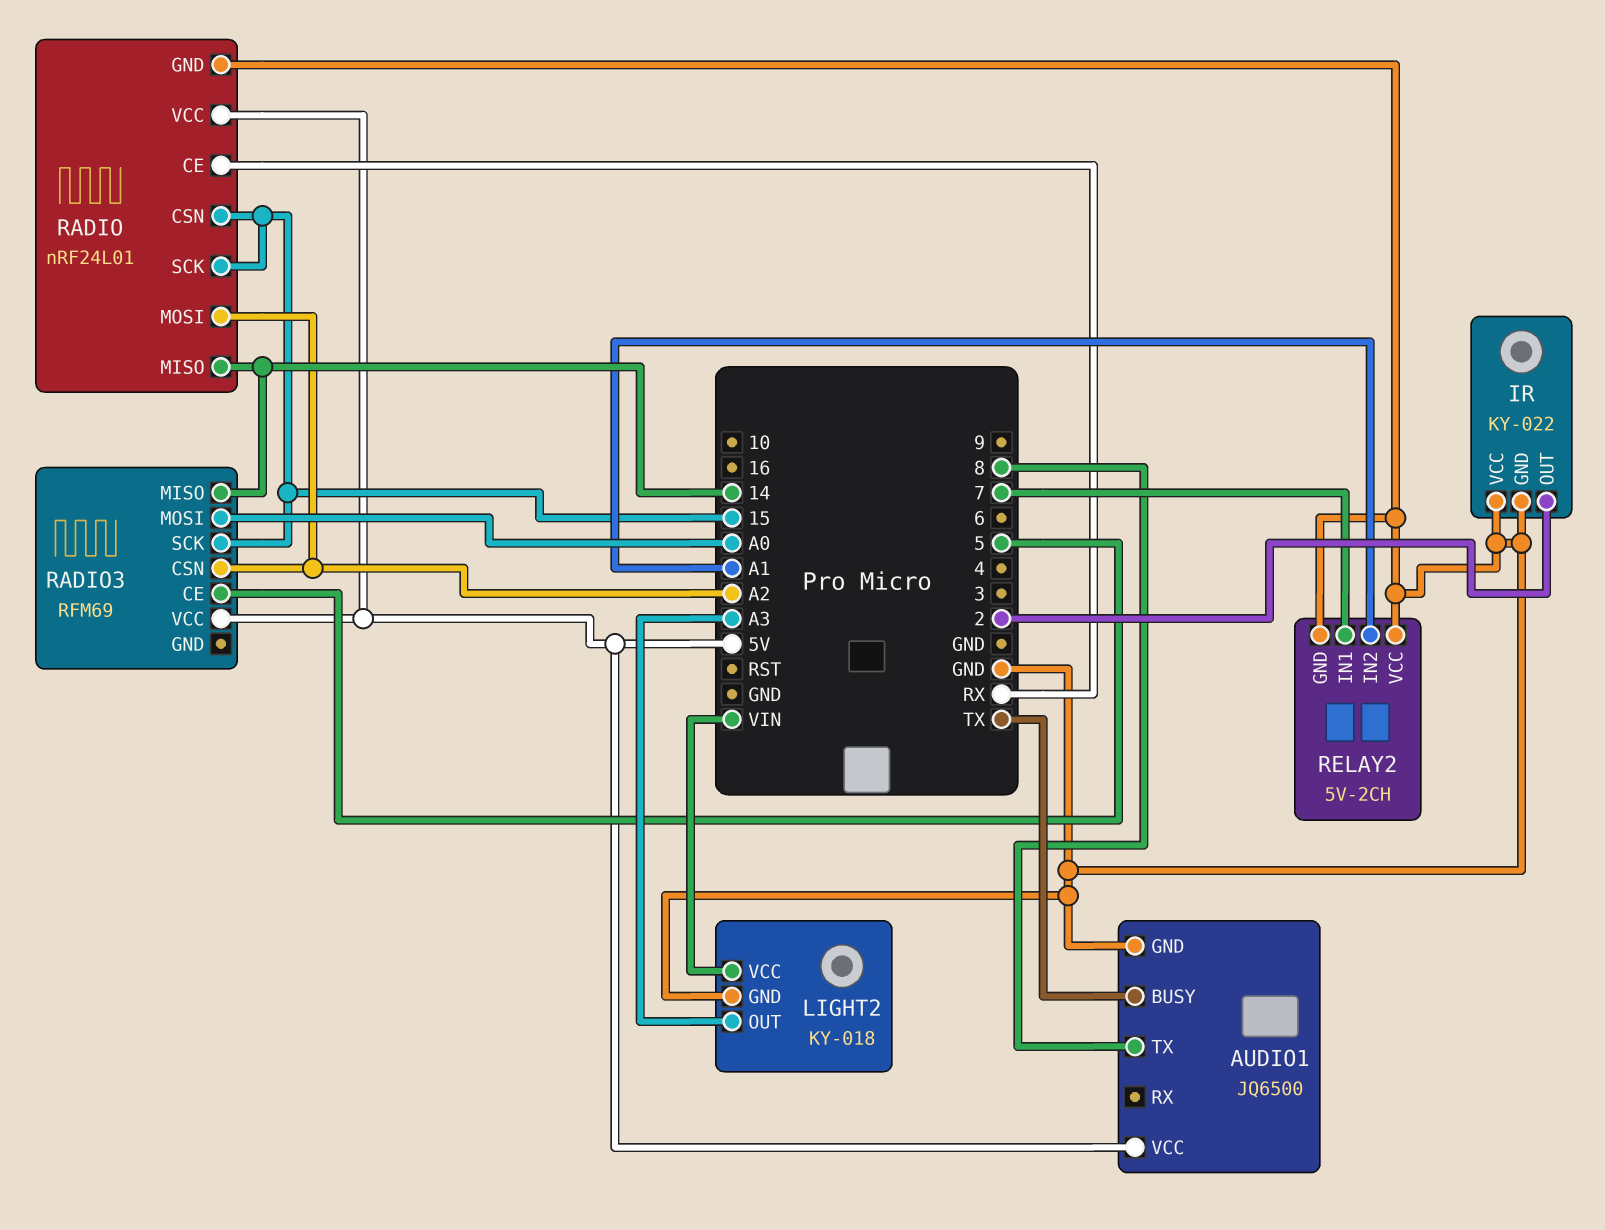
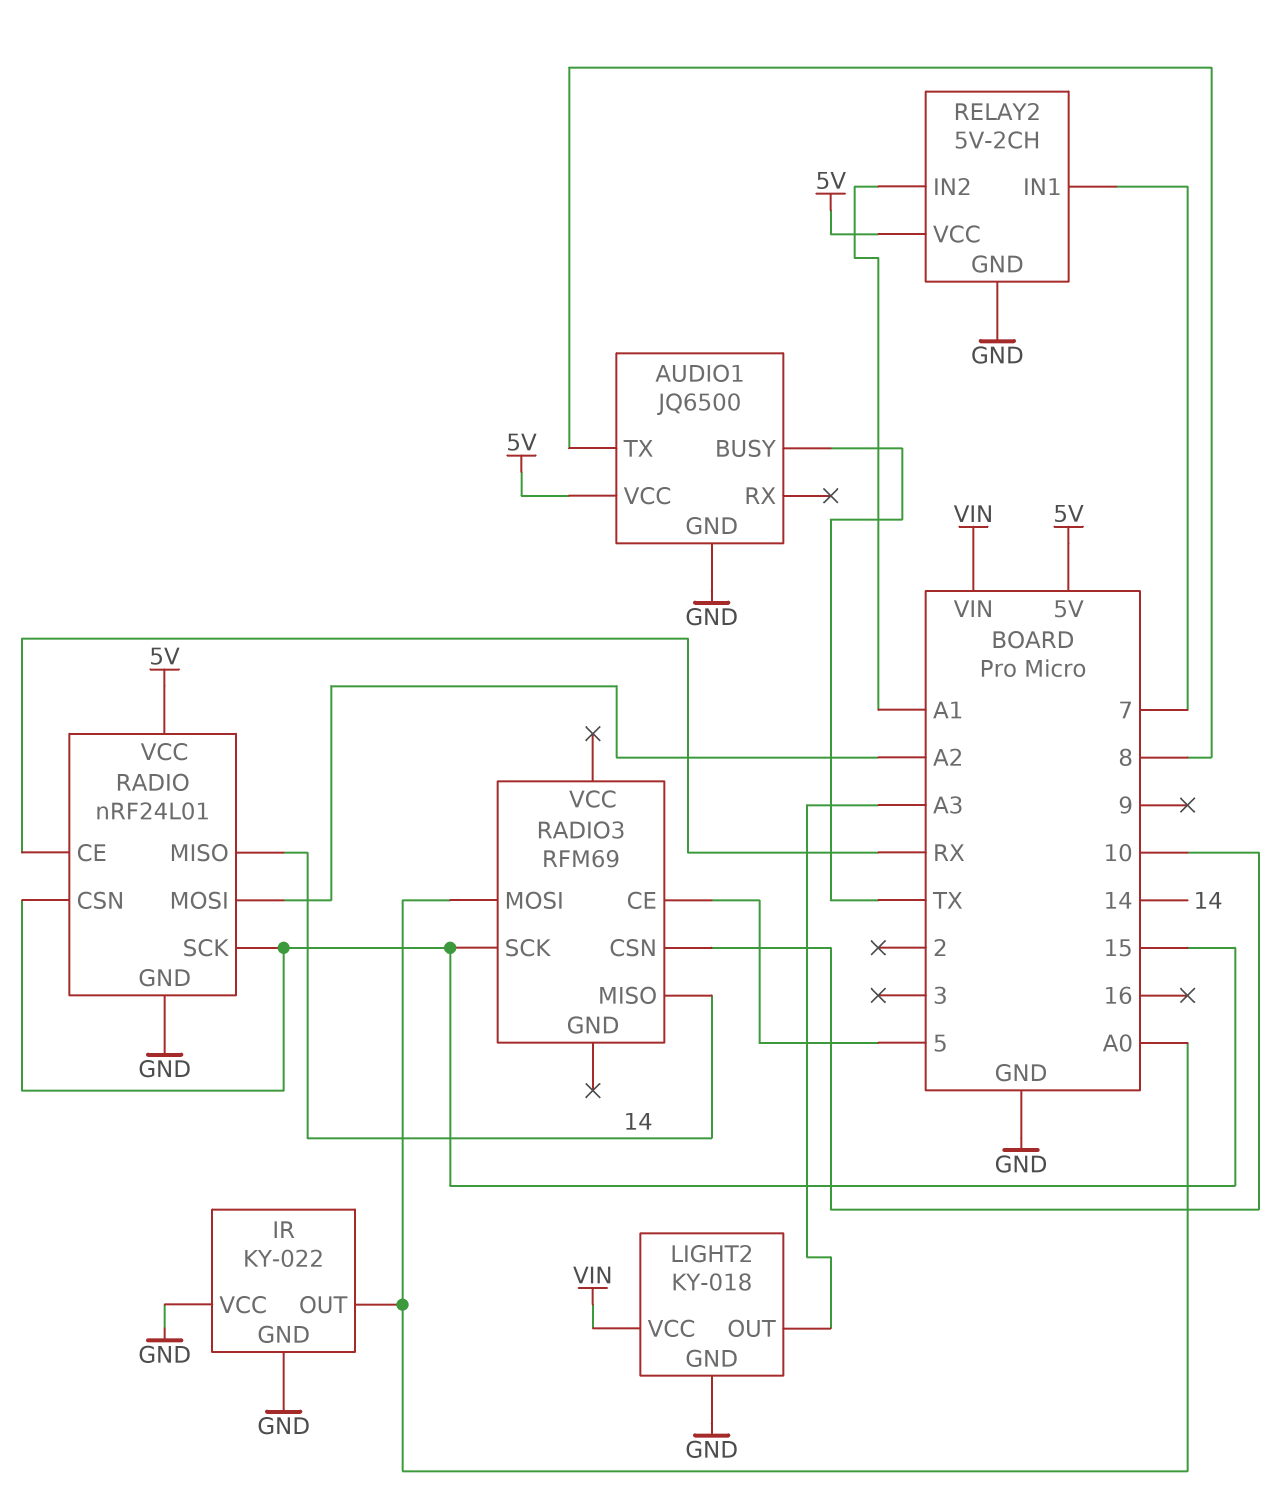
IR pin OUT: 2 -> A0
RADIO3 pin CSN: A2 -> 10
RADIO3 pin VCC: 5V -> none
RELAY2 pin VCC: GND -> 5V

